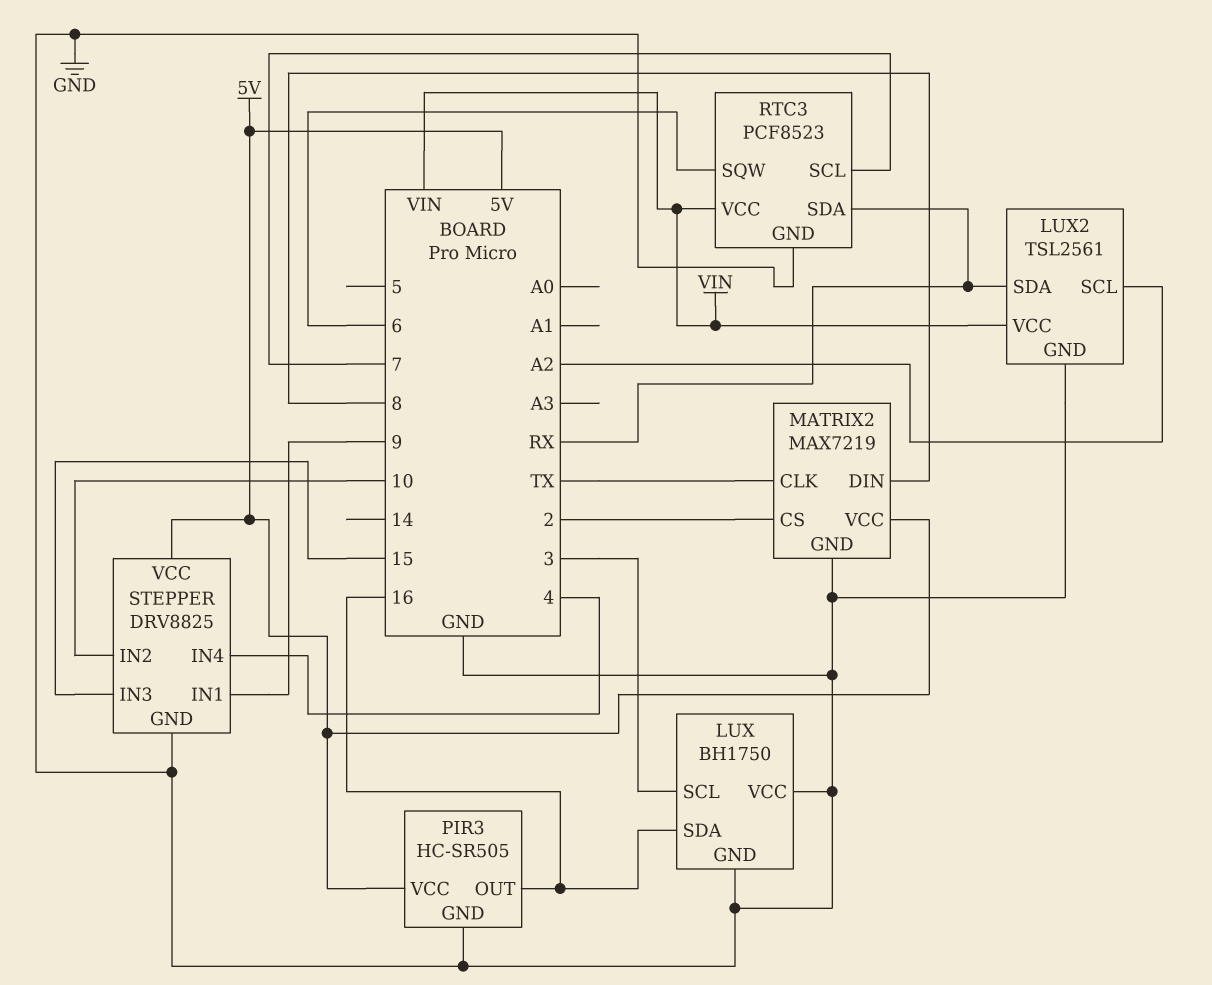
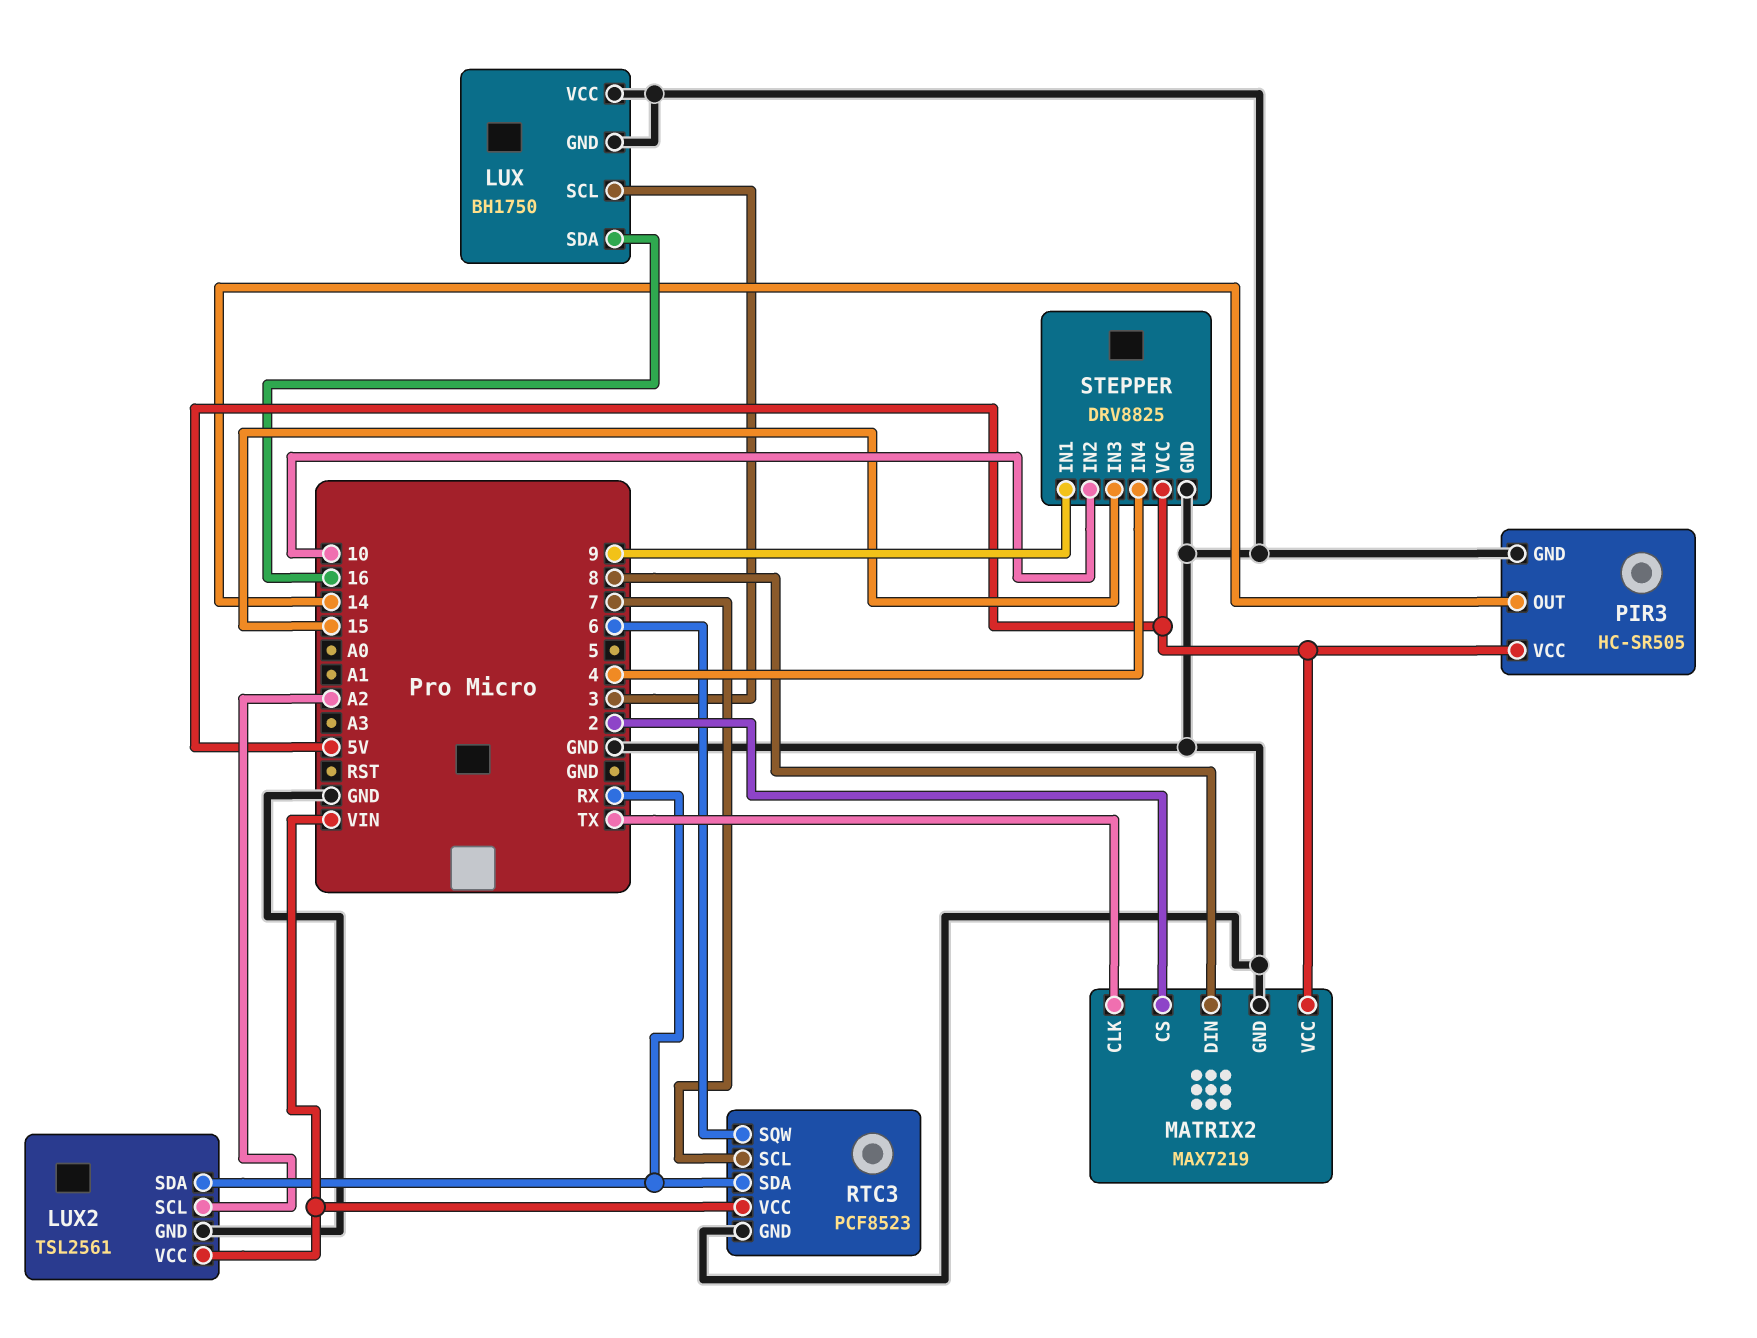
PIR3 pin OUT: 16 -> 14

